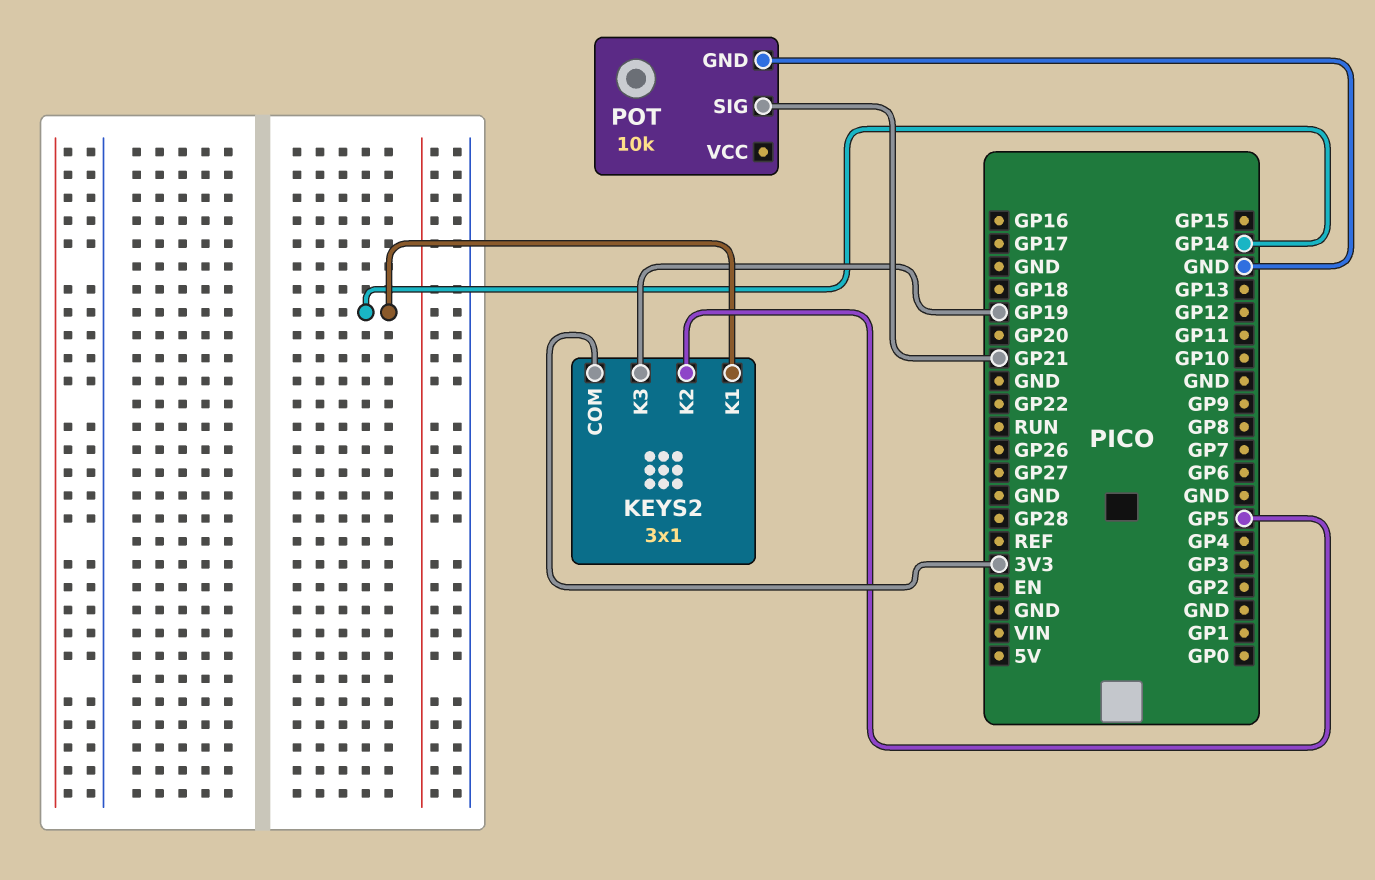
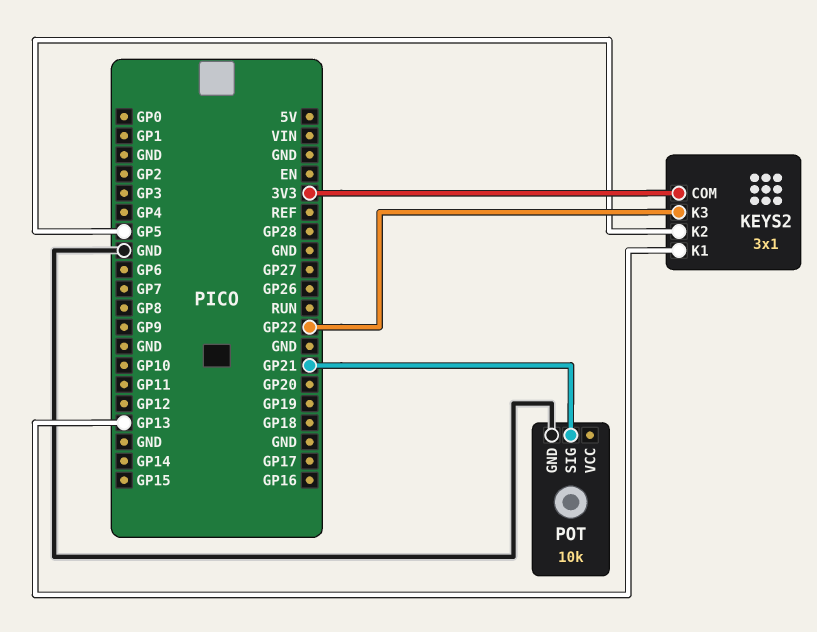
KEYS2 pin K1: GP14 -> GP13
KEYS2 pin K3: GP19 -> GP22

